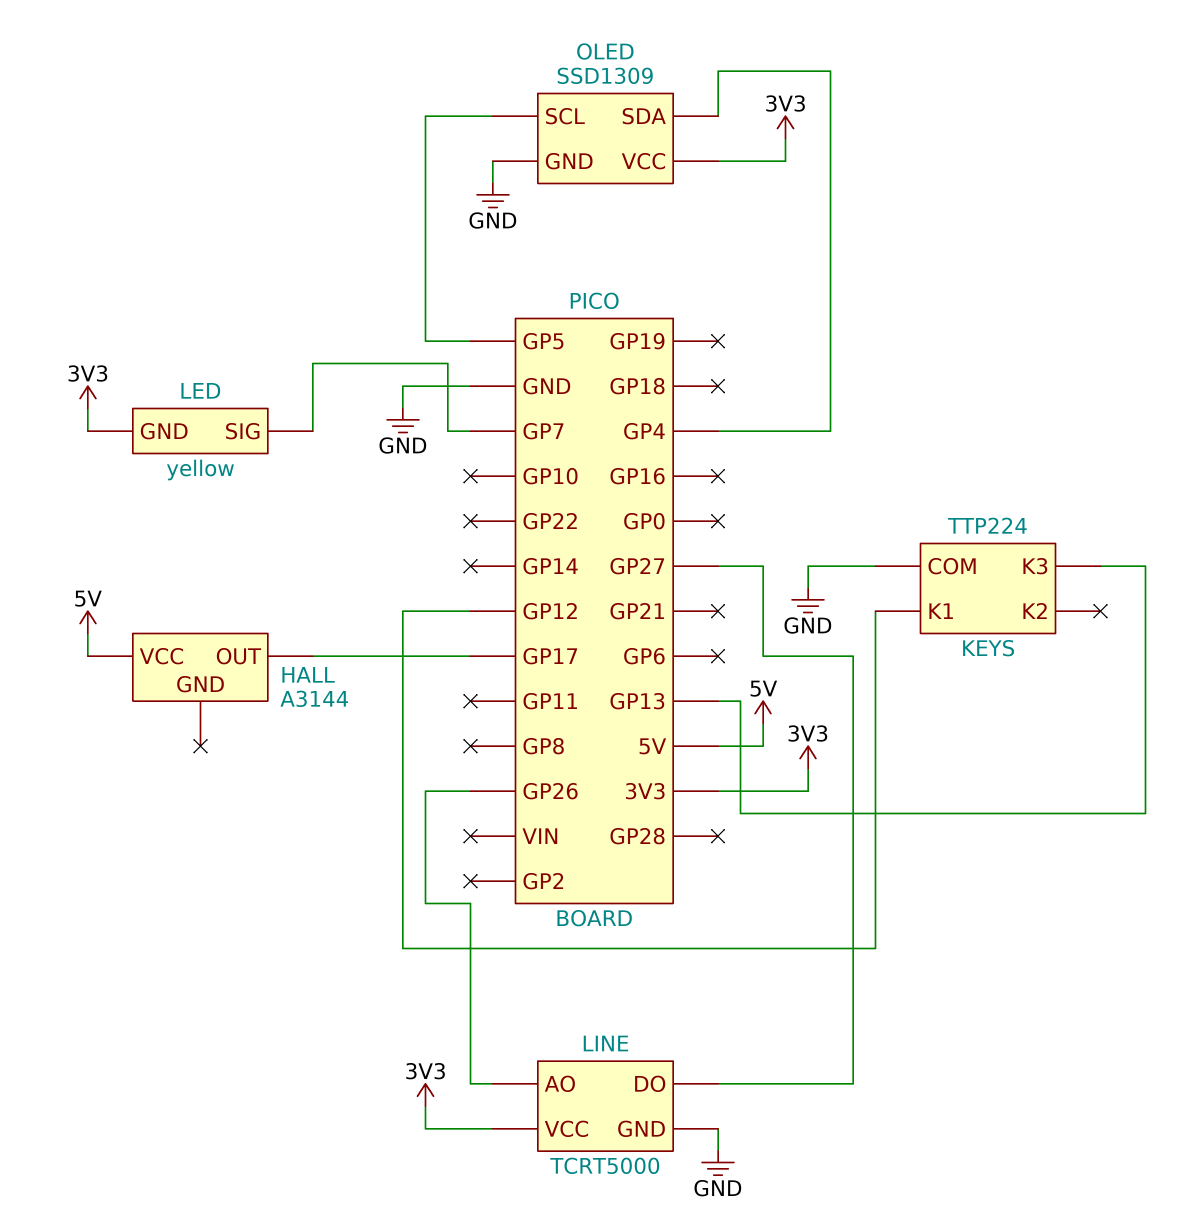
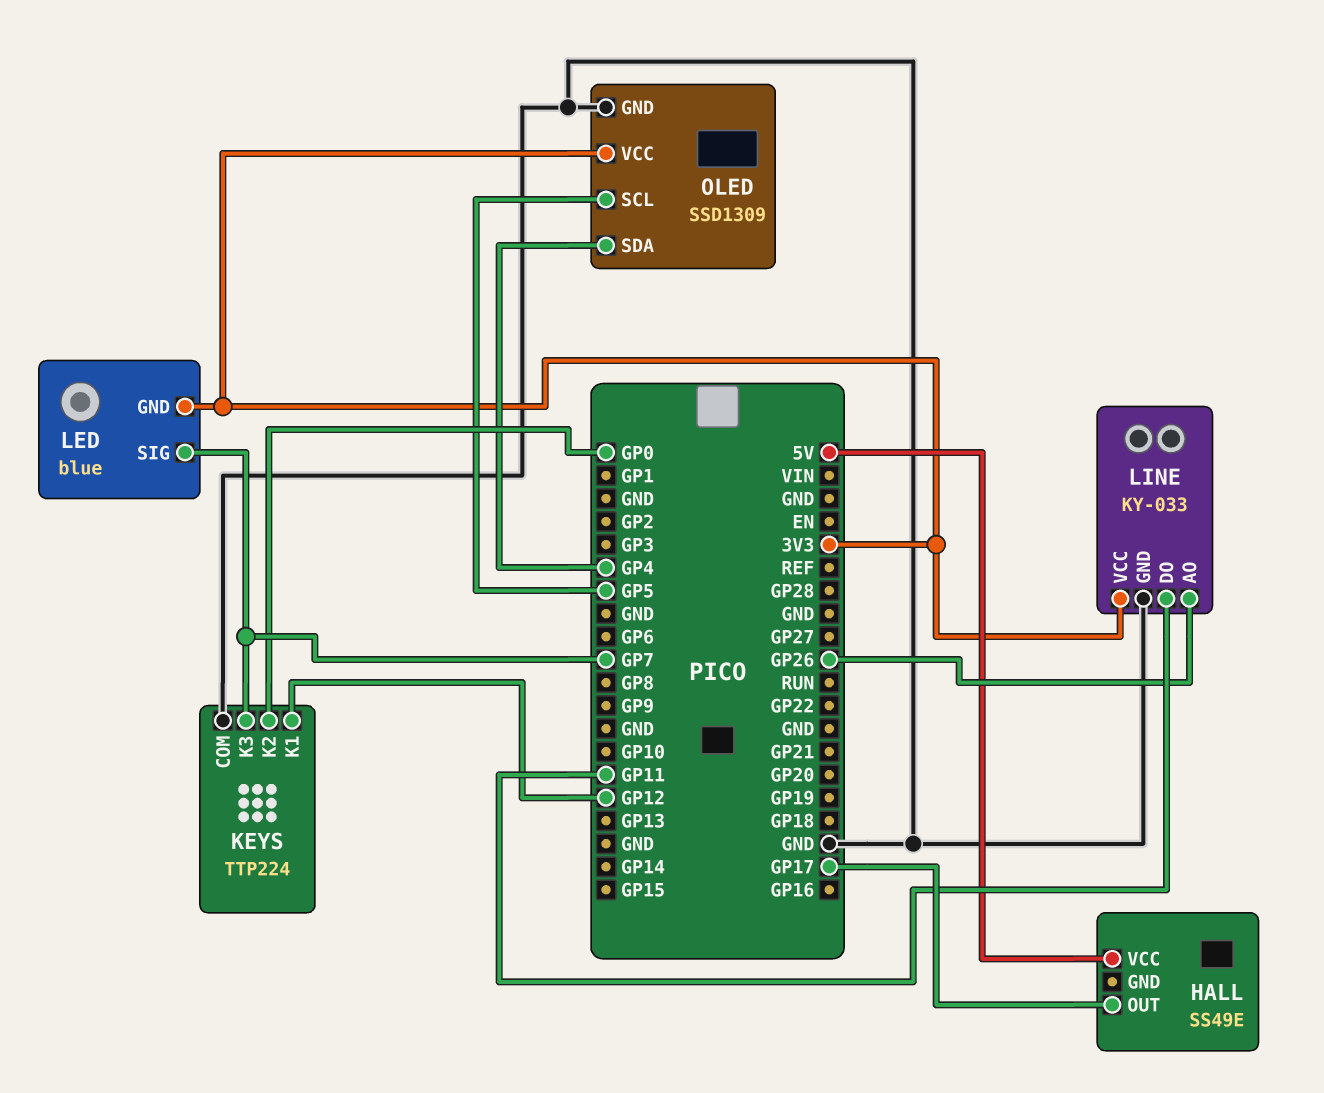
HALL: A3144 -> SS49E
KEYS pin K2: none -> GP0
KEYS pin K3: GP13 -> GP7
LED: yellow -> blue
LINE: TCRT5000 -> KY-033
LINE pin DO: GP27 -> GP11

